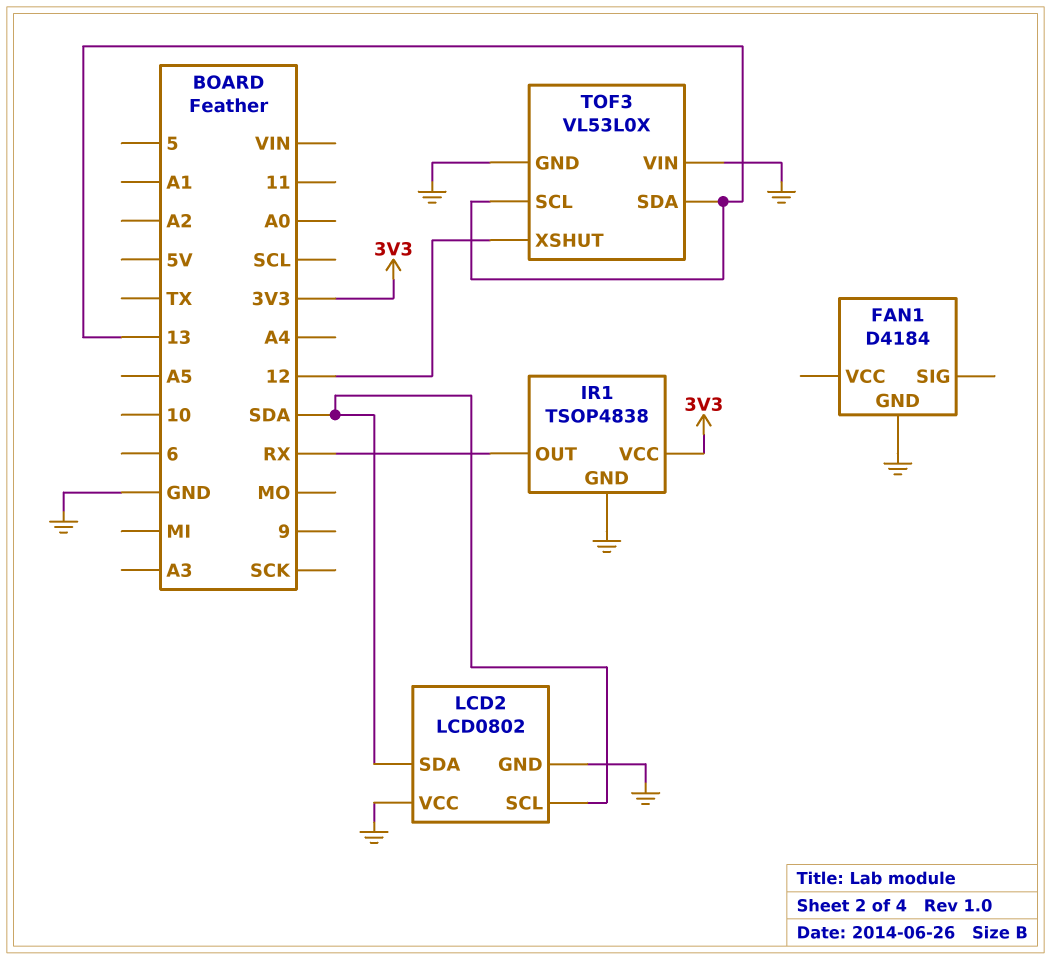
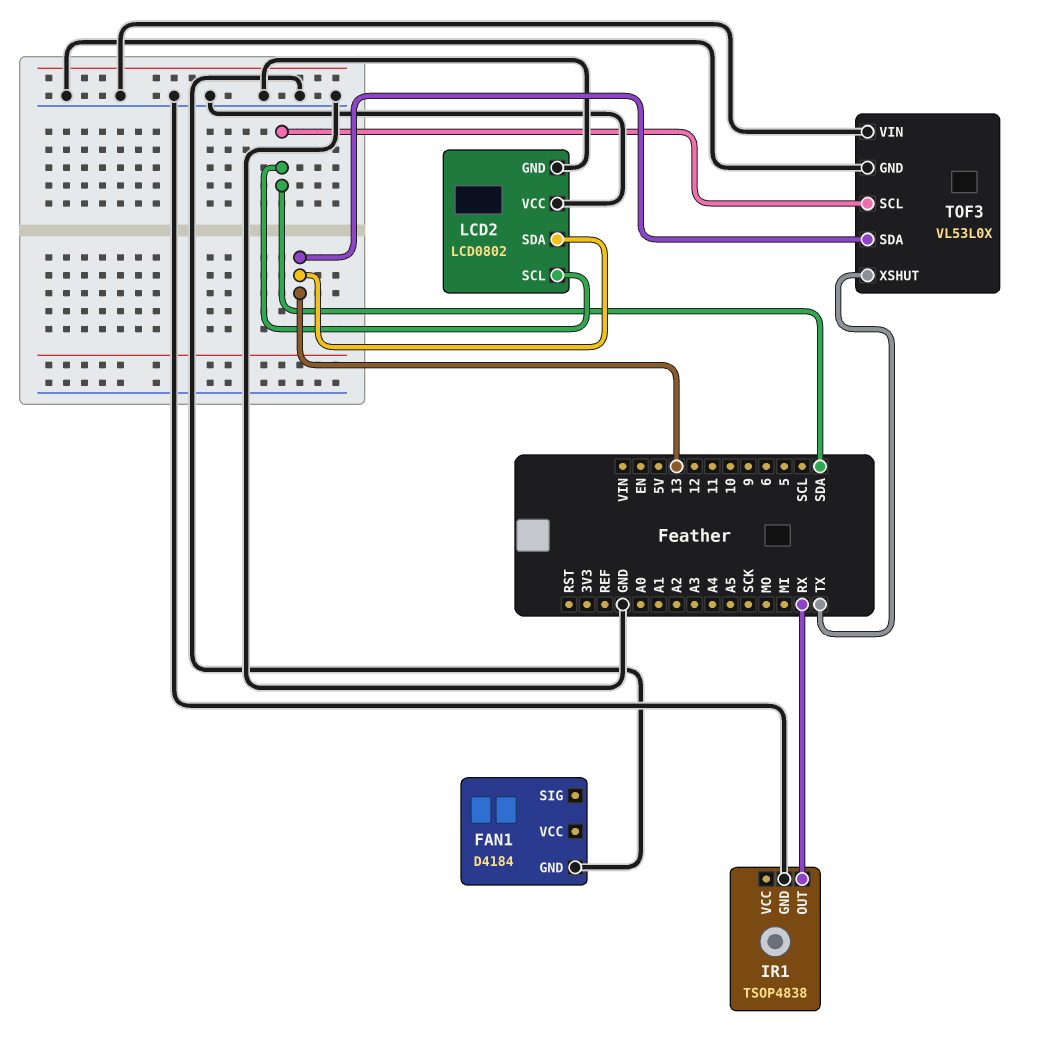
IR1 pin VCC: 3V3 -> none
LCD2 pin SDA: SDA -> 13
TOF3 pin SCL: 13 -> SDA
TOF3 pin XSHUT: 12 -> TX

